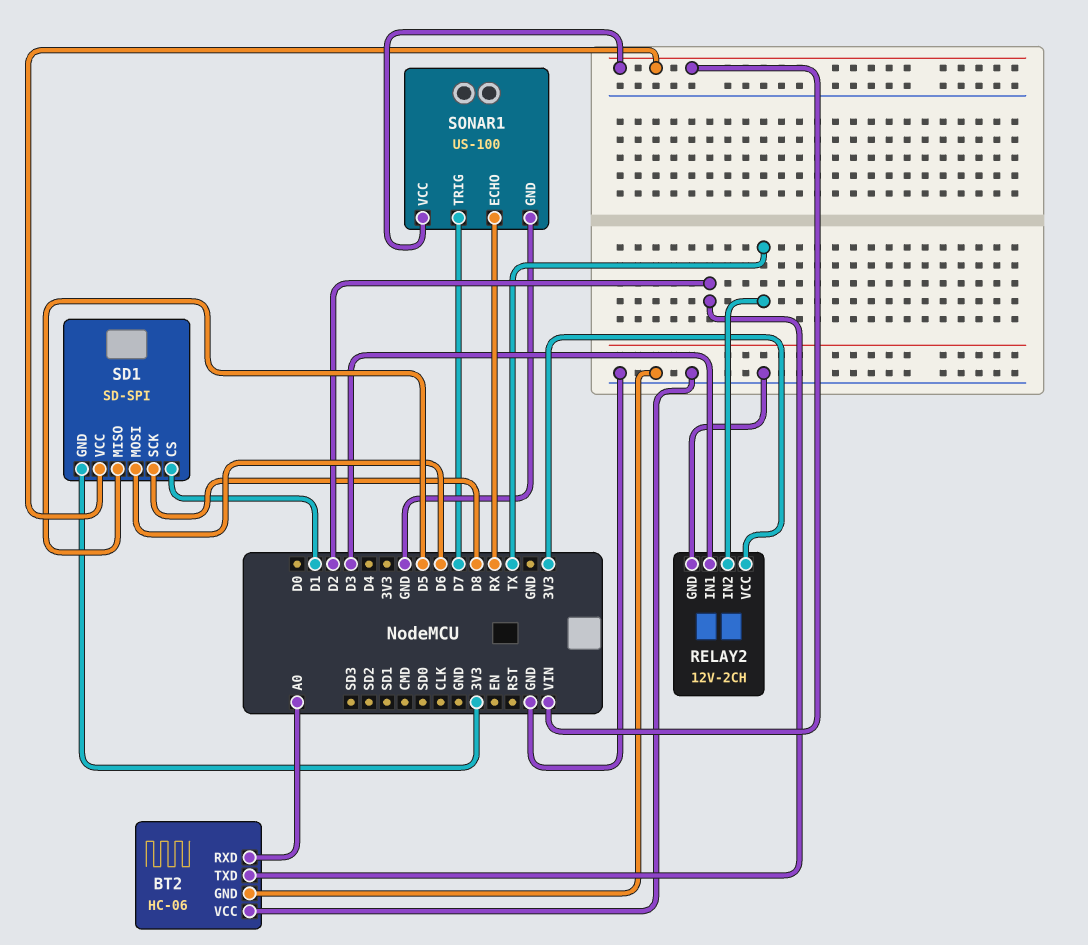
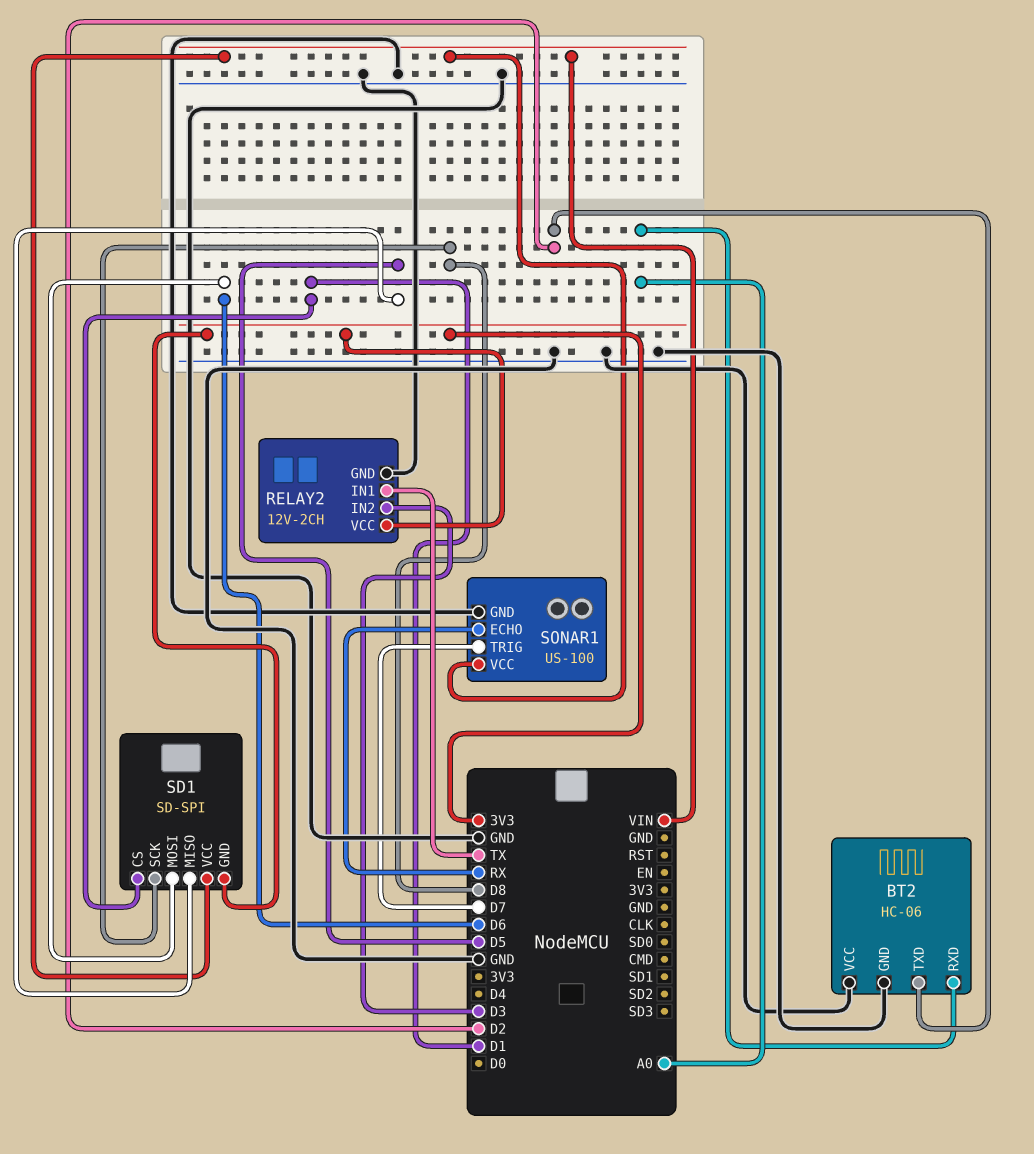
RELAY2 pin IN1: D3 -> TX
RELAY2 pin IN2: TX -> D3

